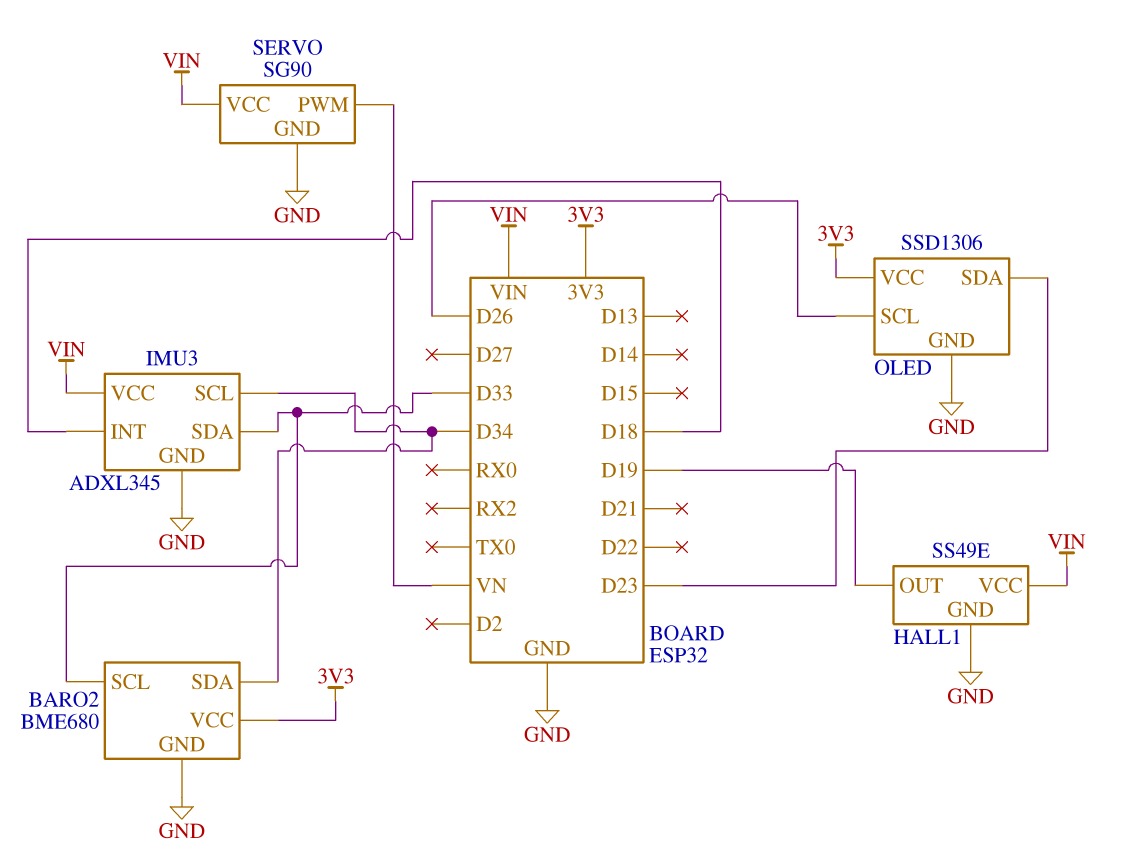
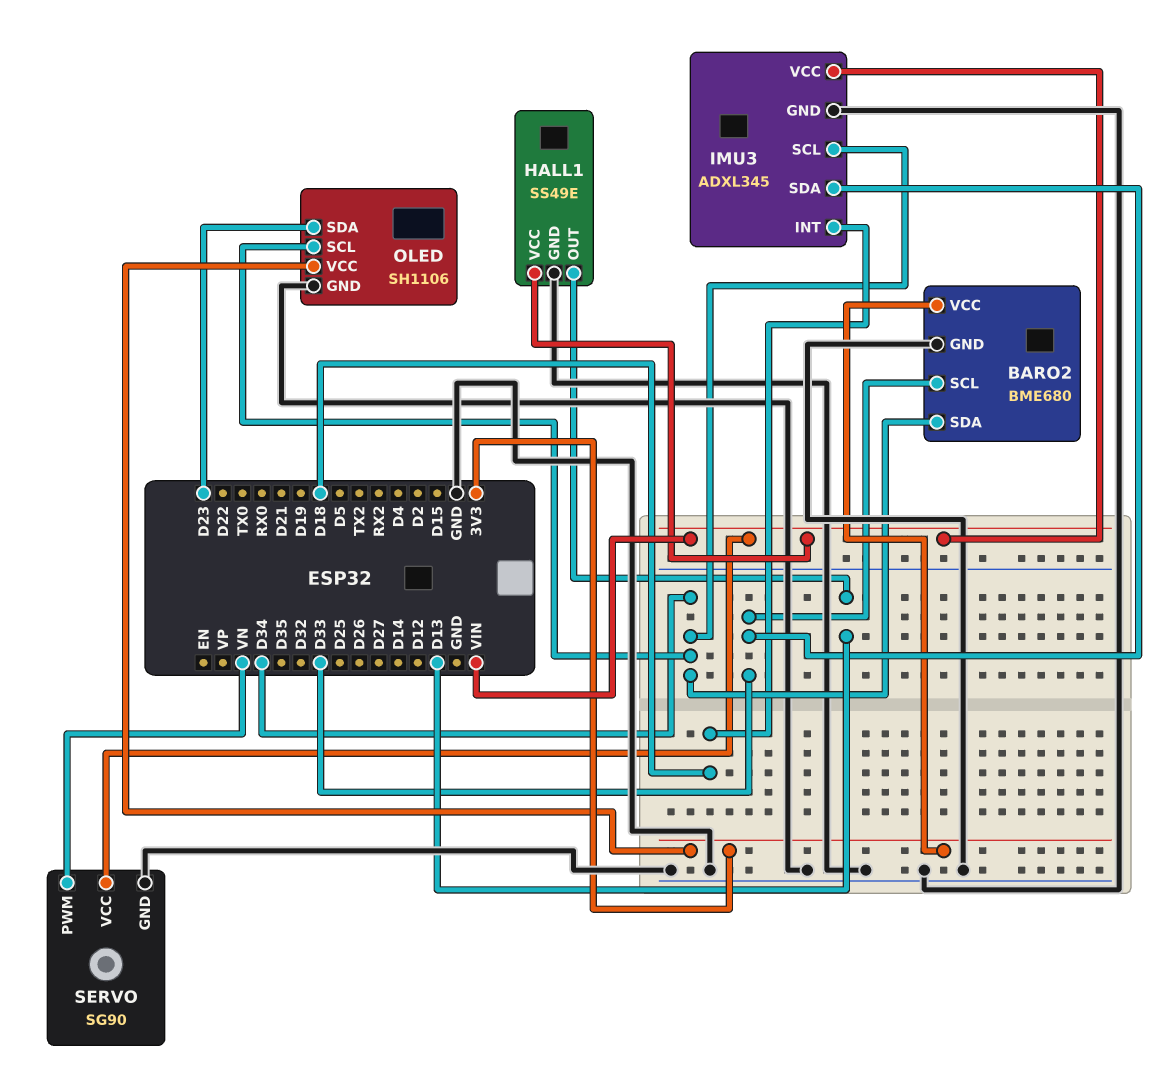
HALL1 pin OUT: D19 -> D13
OLED: SSD1306 -> SH1106
OLED pin SCL: D26 -> D34

